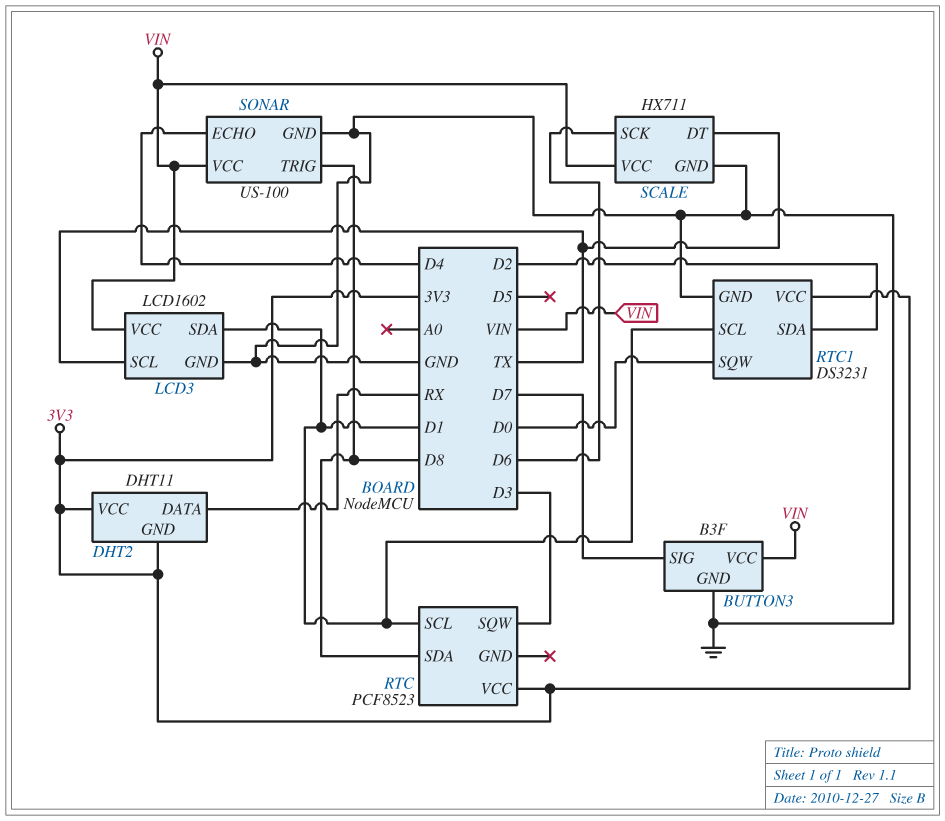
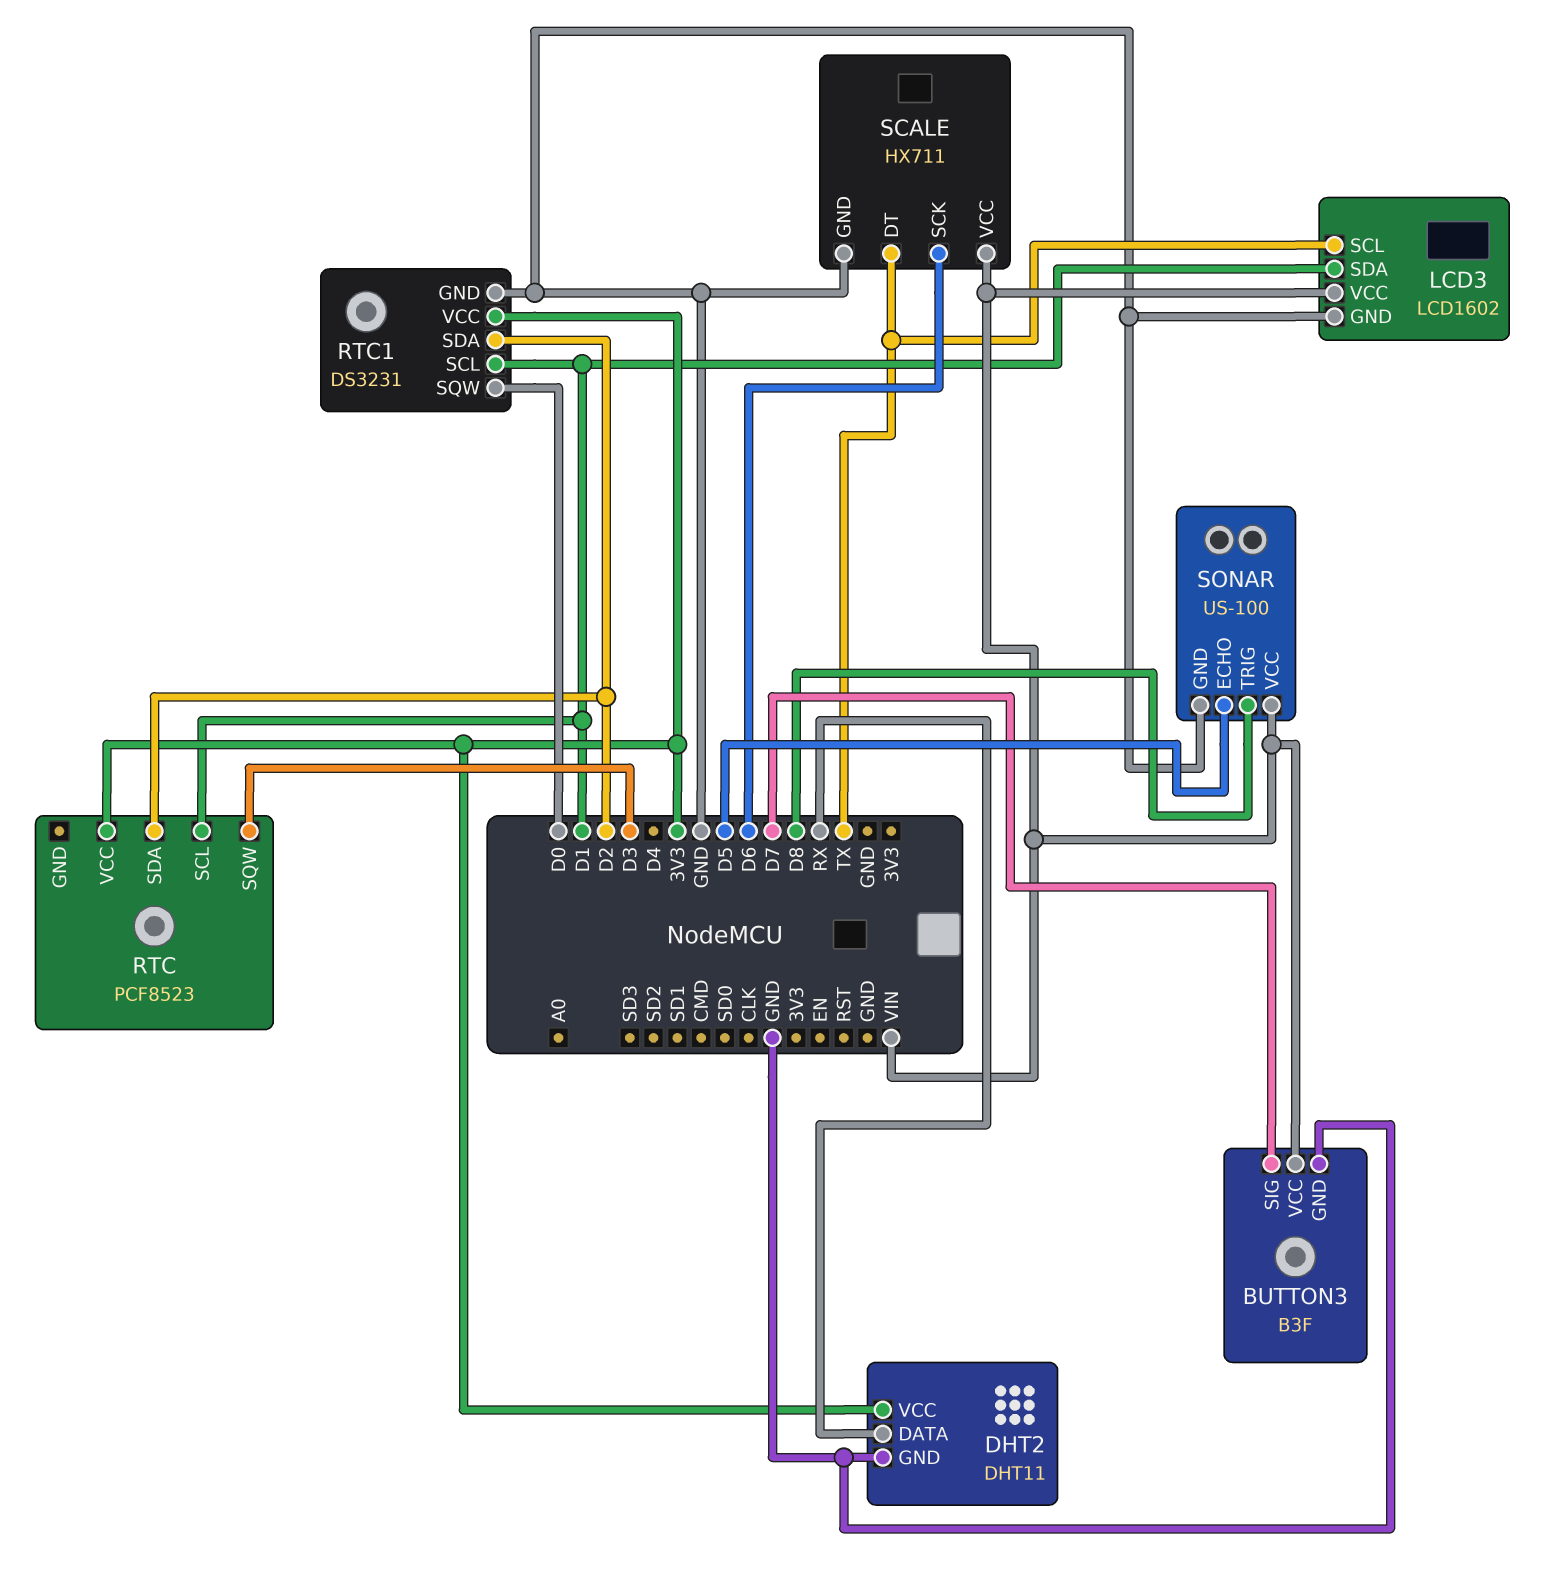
DHT2 pin GND: 3V3 -> GND
RTC pin SDA: D8 -> D2
SONAR pin ECHO: D4 -> D5

